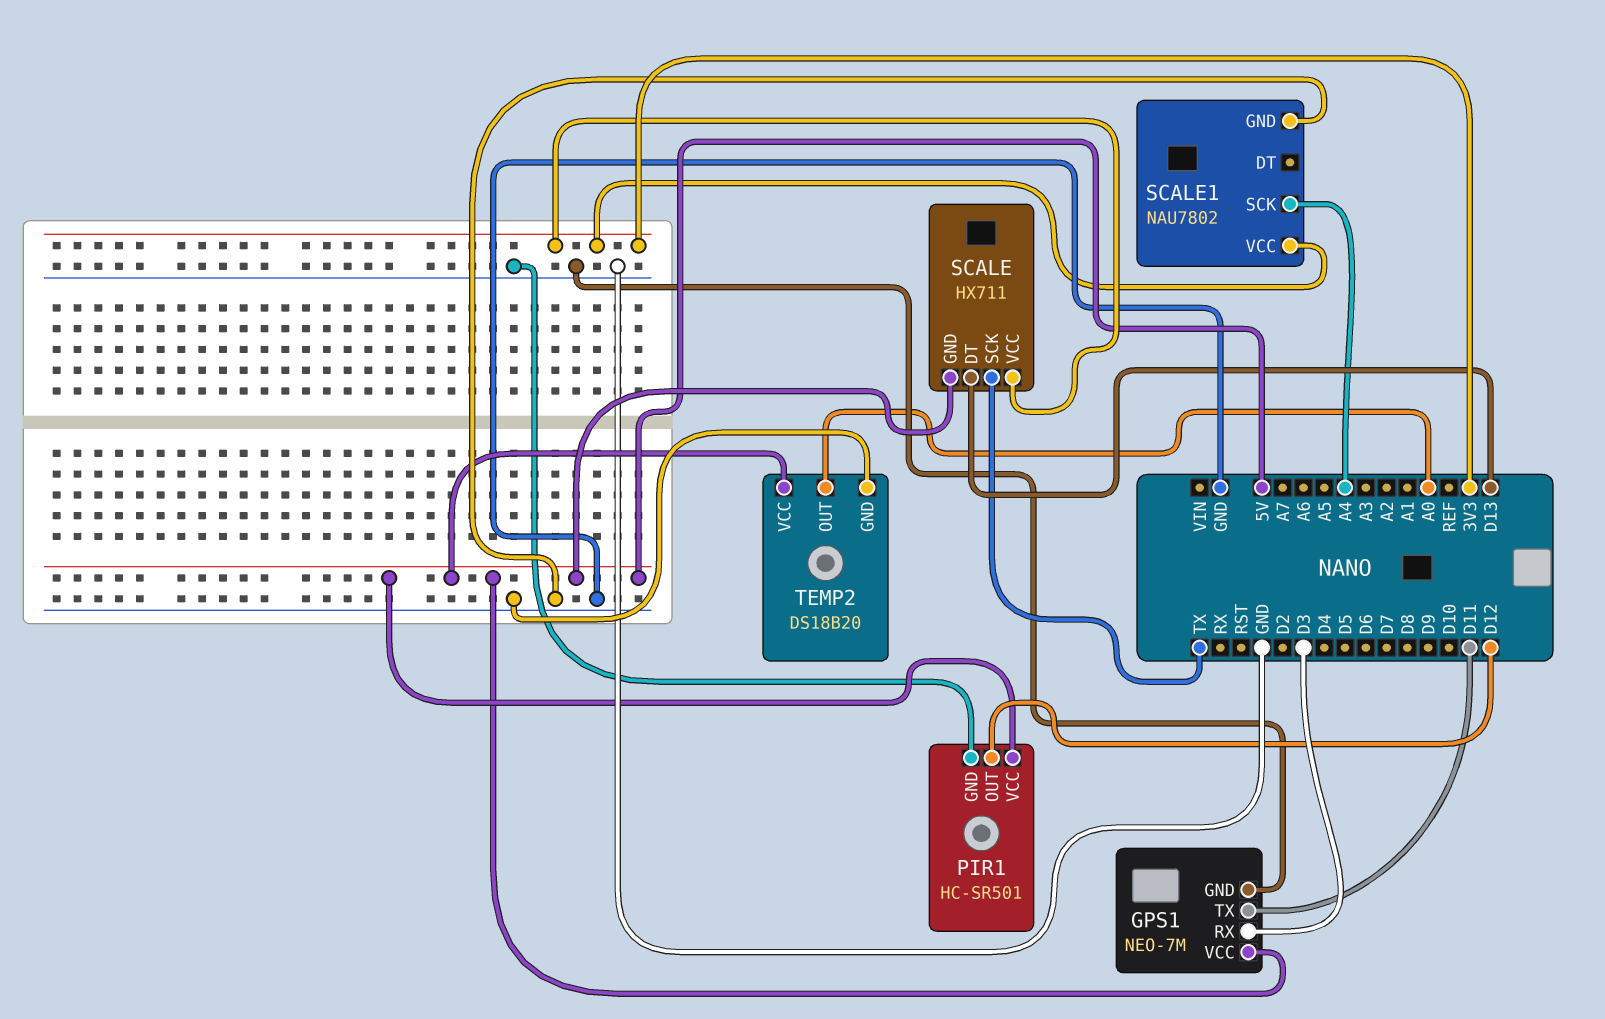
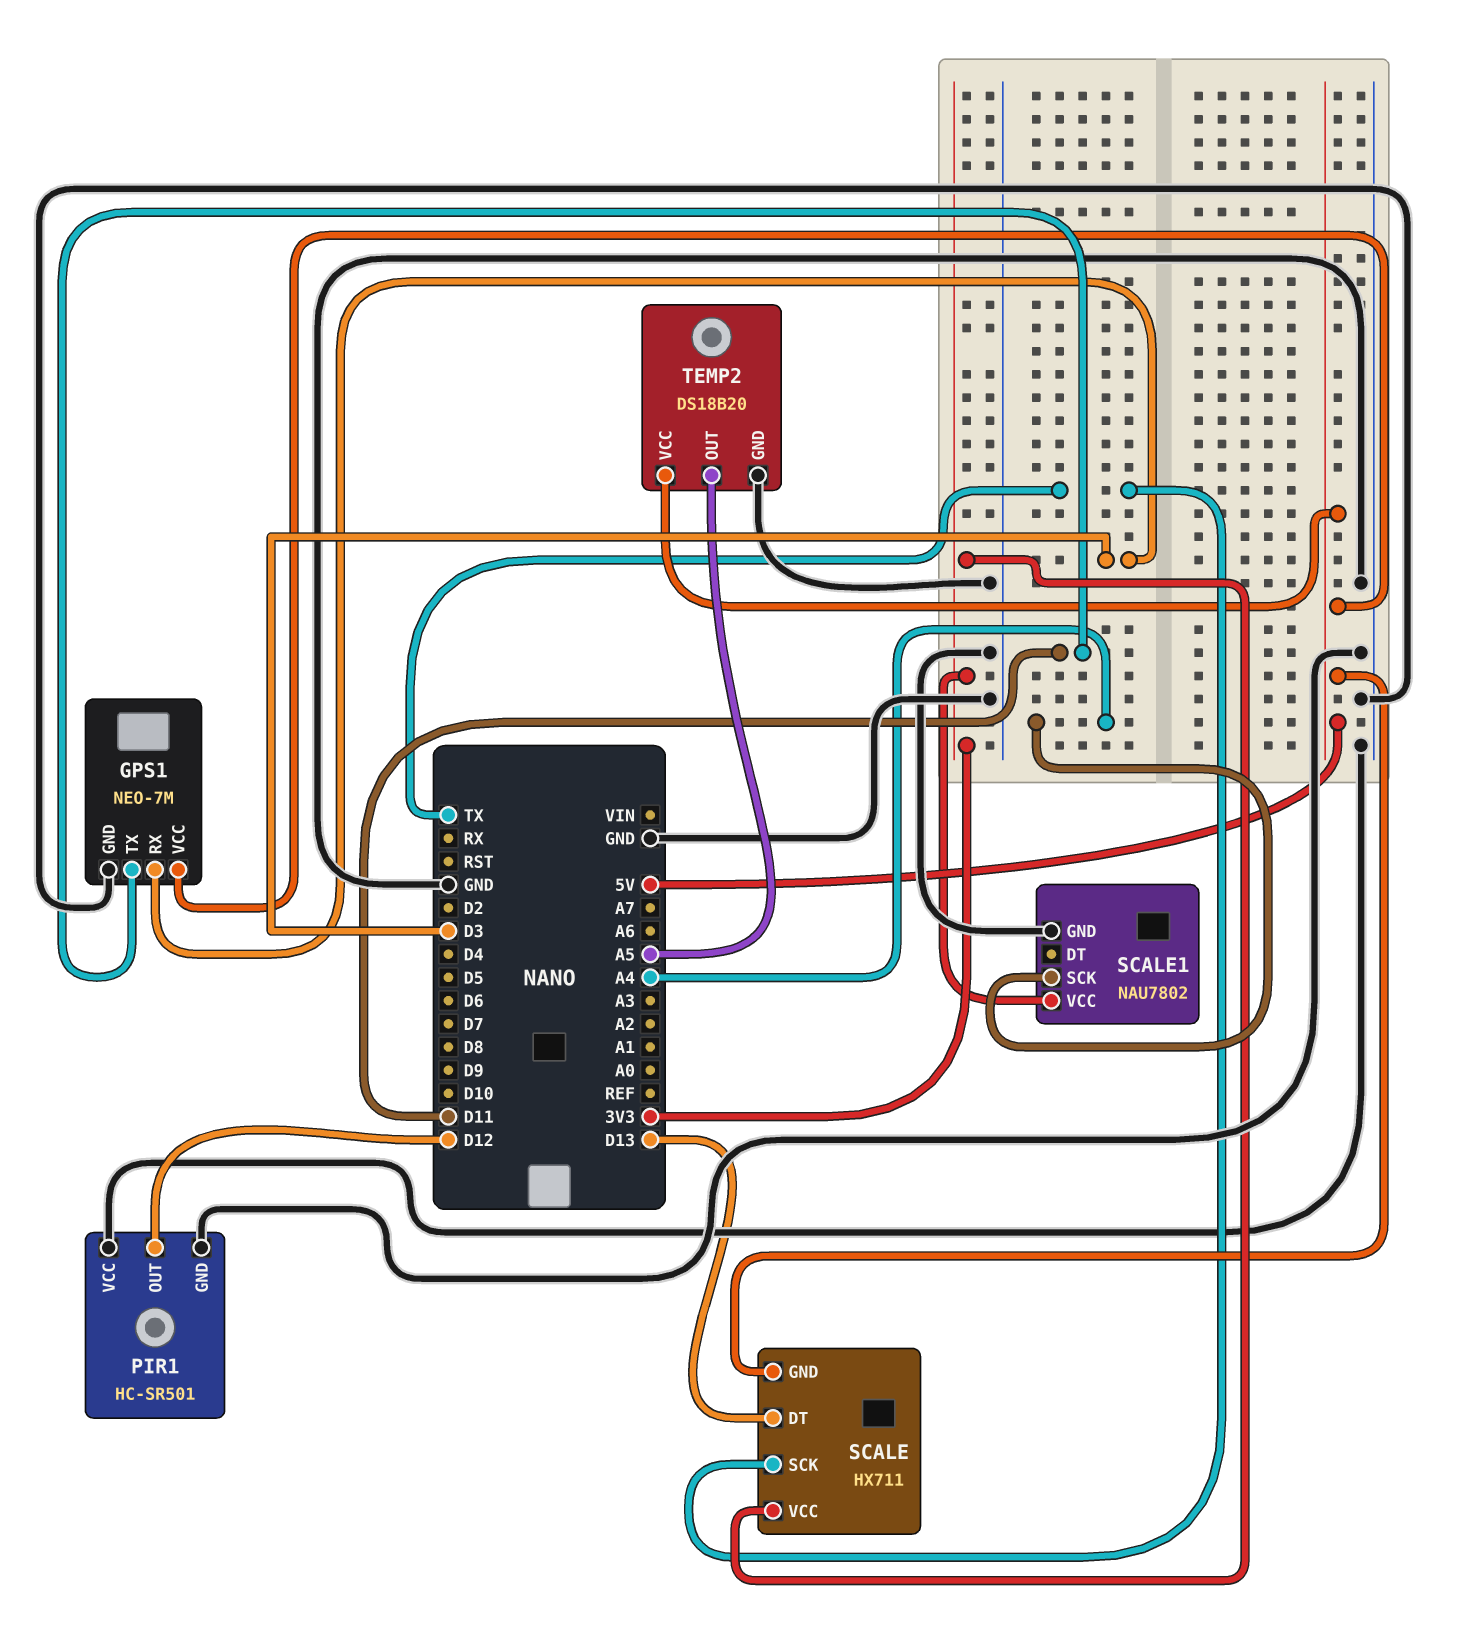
PIR1 pin VCC: 5V -> GND
TEMP2 pin OUT: A0 -> A5

